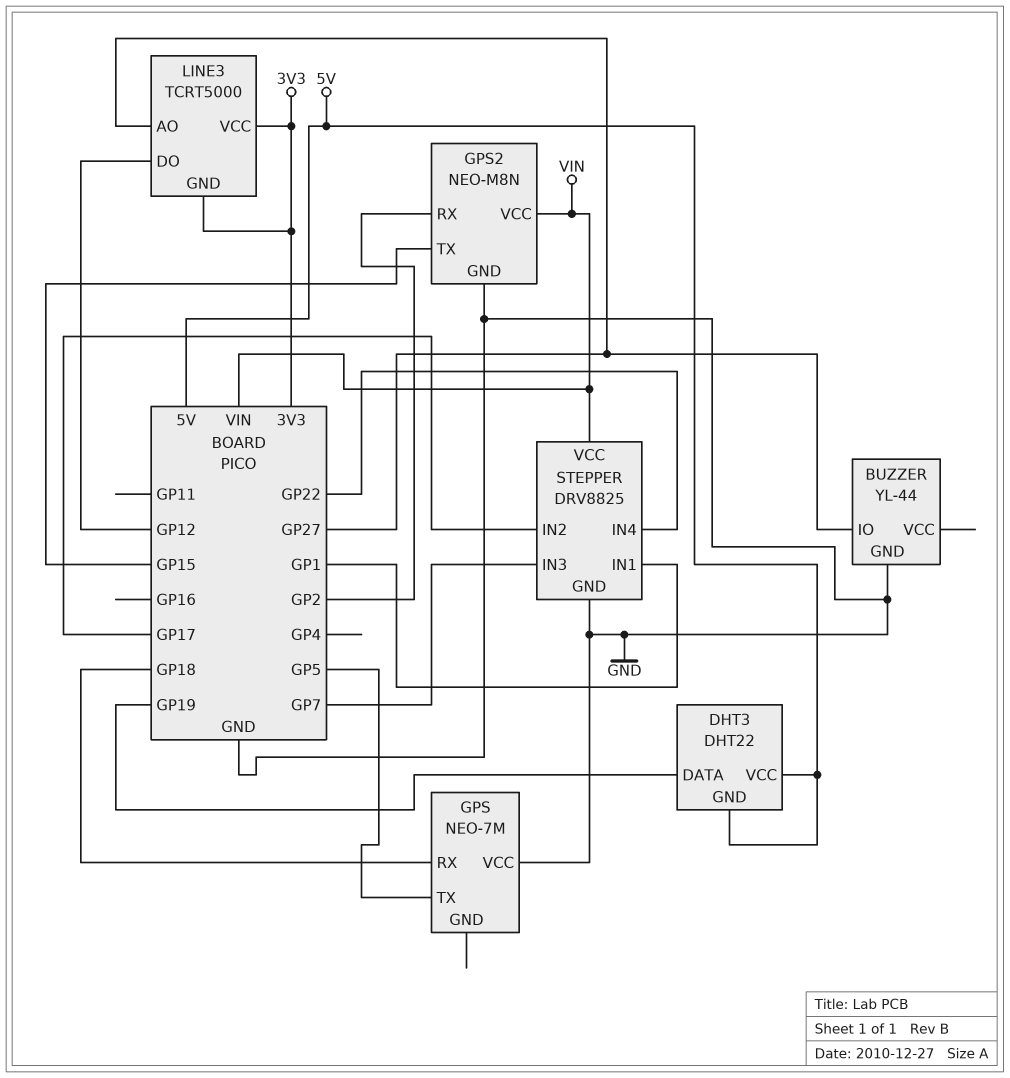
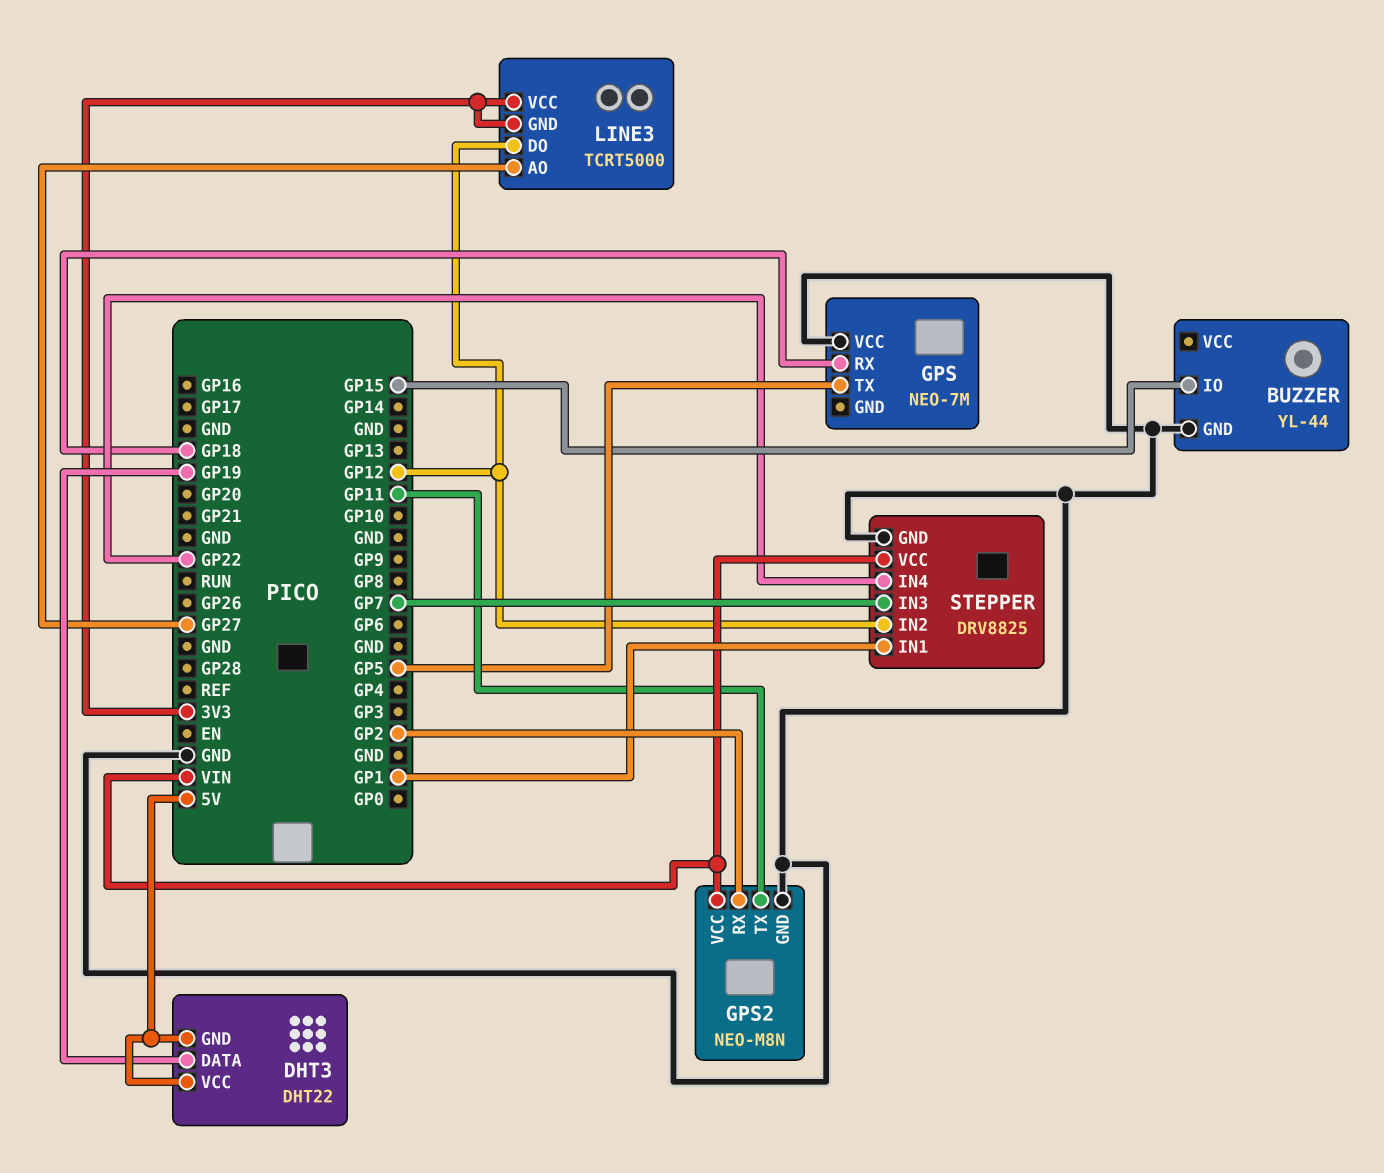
BUZZER pin IO: GP27 -> GP15
GPS2 pin TX: GP15 -> GP11
STEPPER pin IN2: GP17 -> GP12

